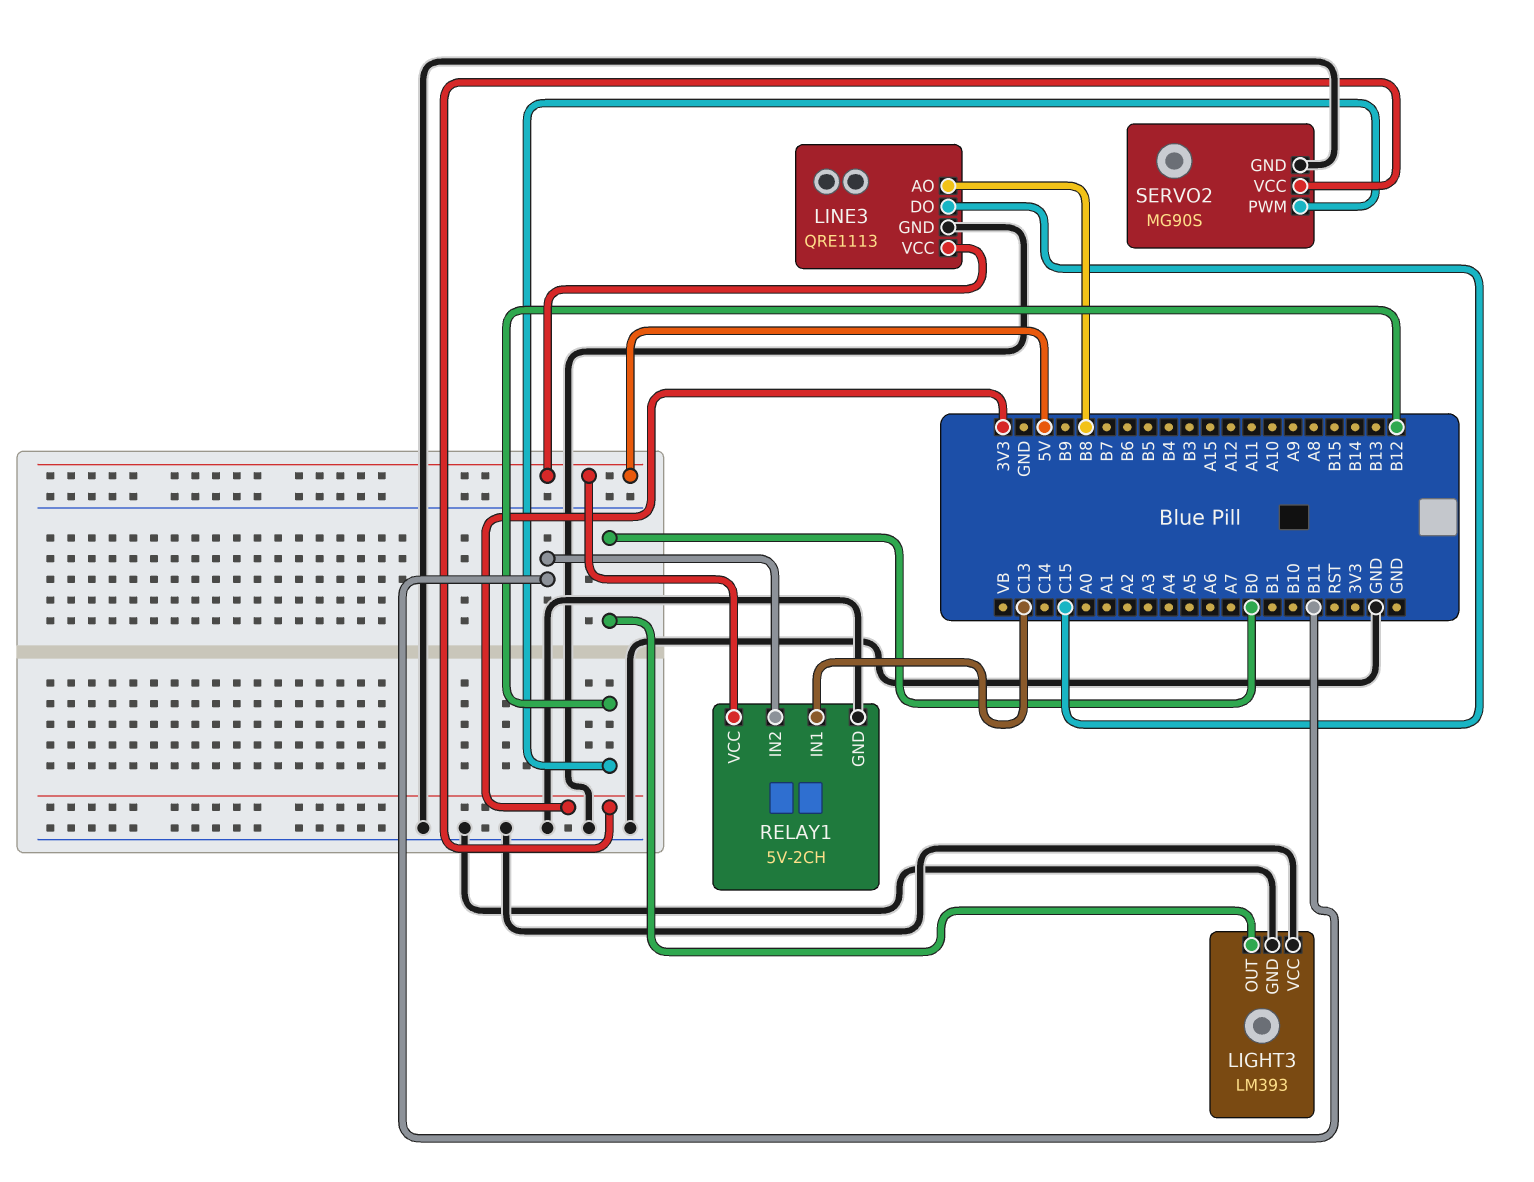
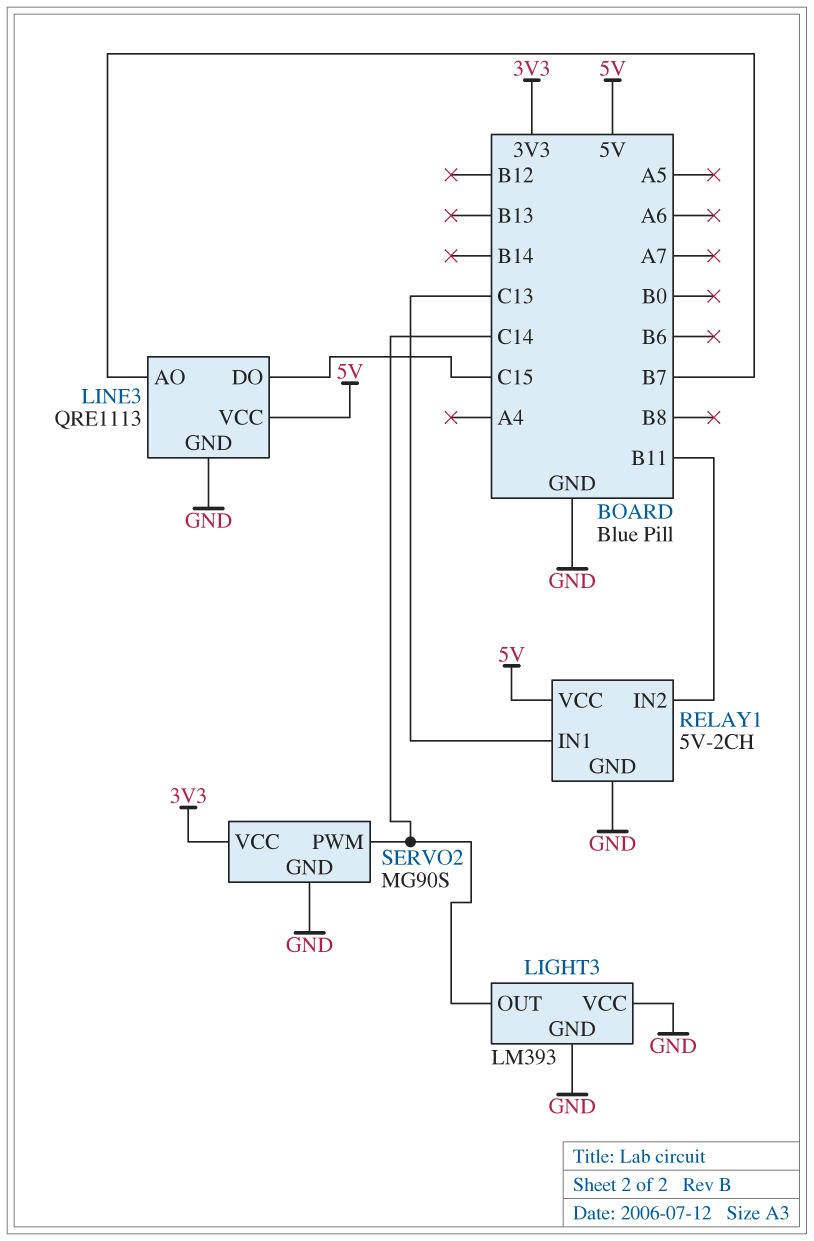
LIGHT3 pin OUT: B0 -> C14
LINE3 pin AO: B8 -> B7
SERVO2 pin PWM: B12 -> C14

